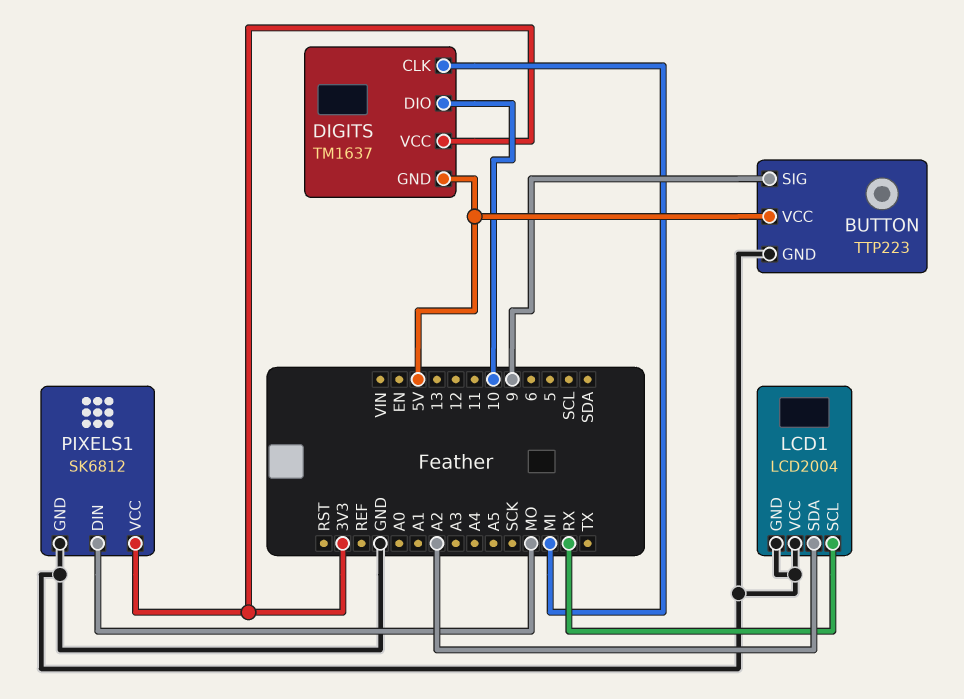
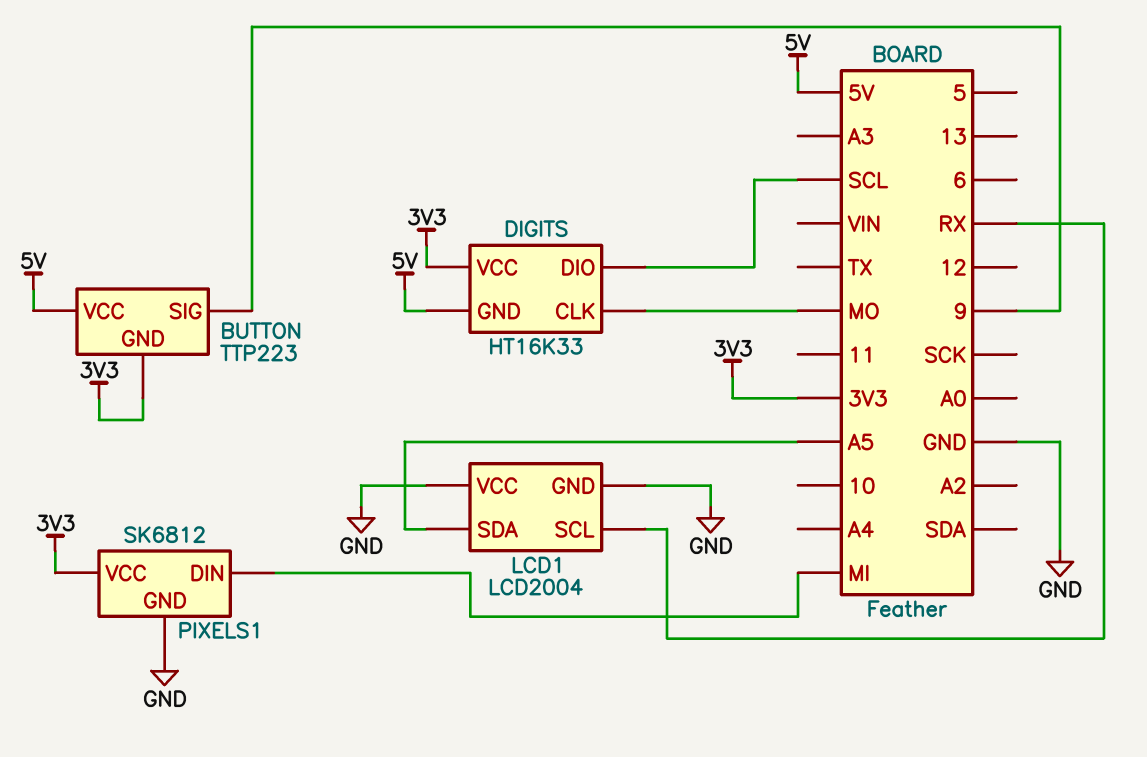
BUTTON pin GND: GND -> 3V3
DIGITS: TM1637 -> HT16K33
DIGITS pin CLK: MI -> MO
DIGITS pin DIO: 10 -> SCL
LCD1 pin SDA: A2 -> A5
PIXELS1 pin DIN: MO -> MI

